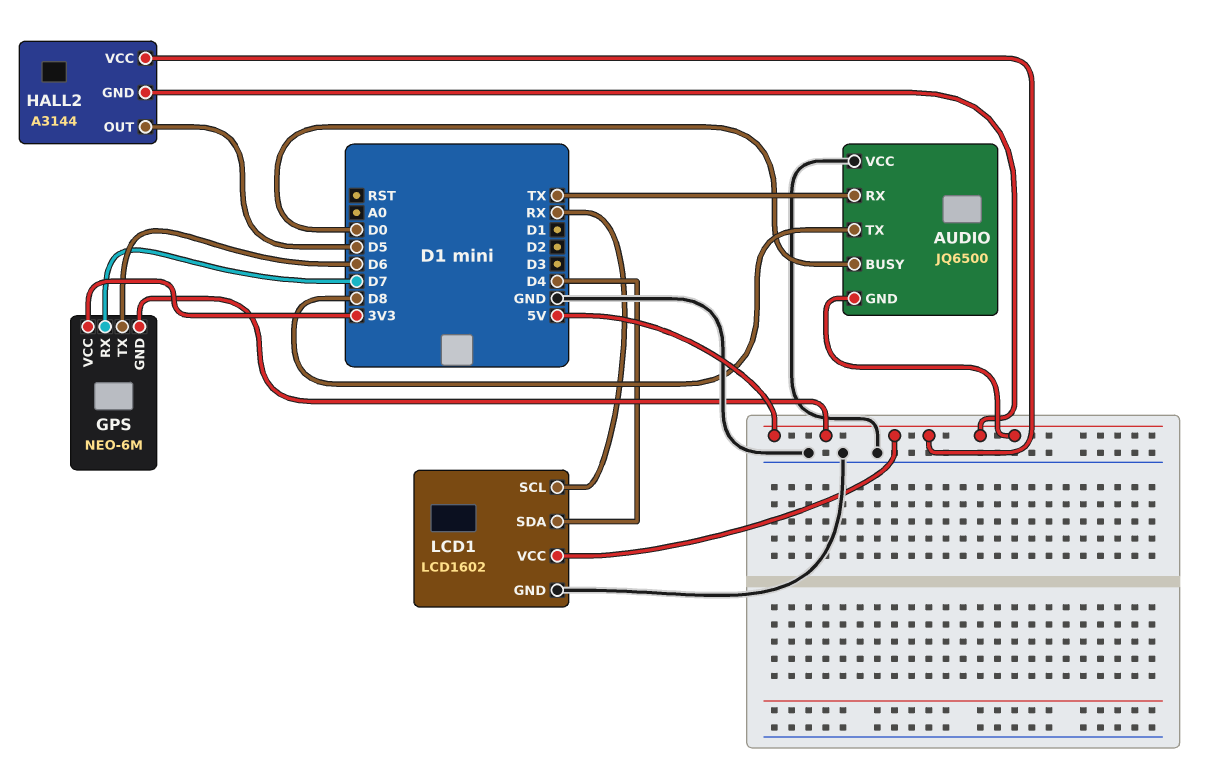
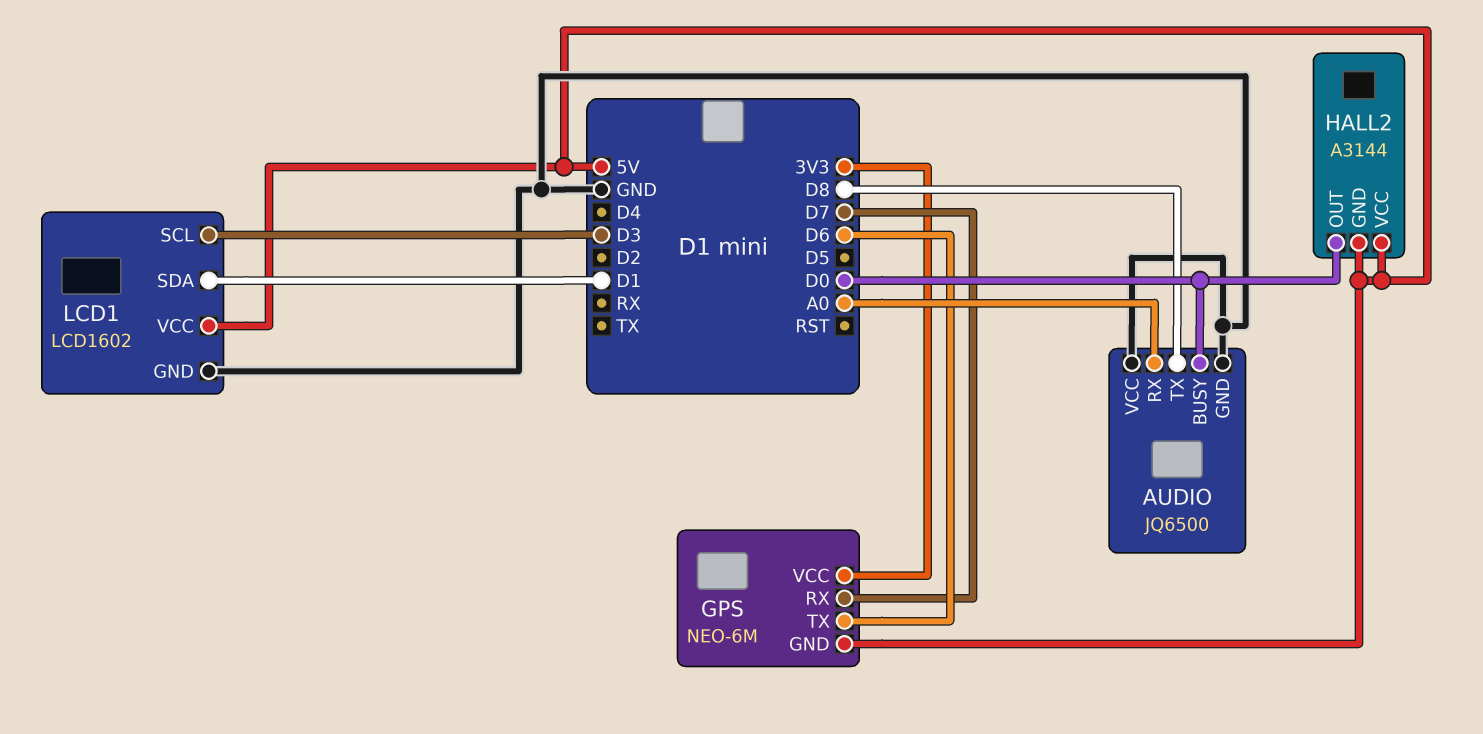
AUDIO pin GND: 5V -> GND
AUDIO pin RX: TX -> A0
HALL2 pin OUT: D5 -> D0
LCD1 pin SCL: RX -> D3
LCD1 pin SDA: D4 -> D1

